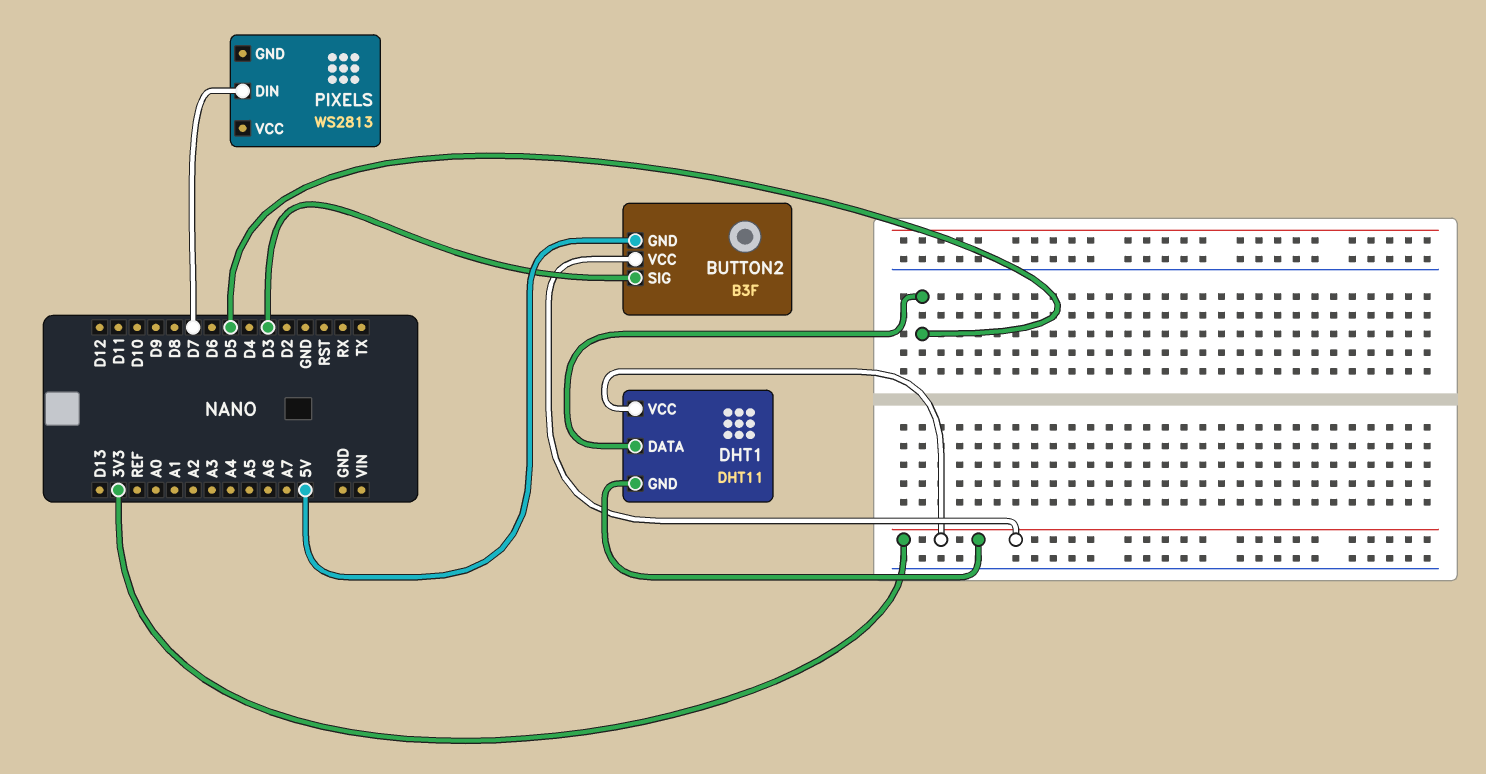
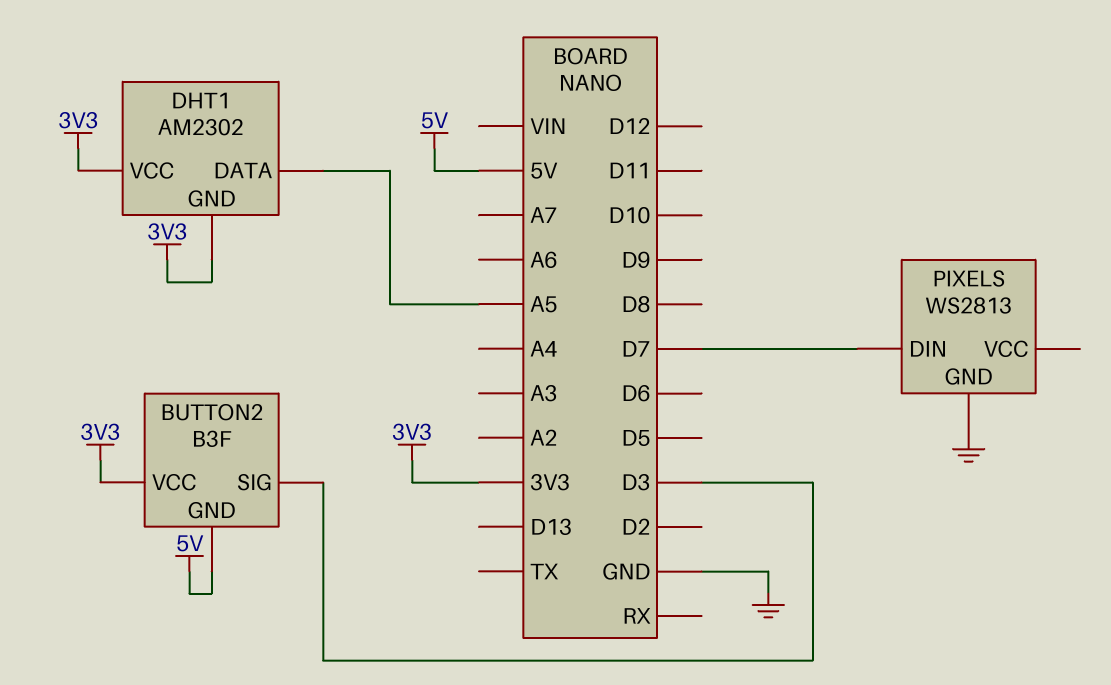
DHT1: DHT11 -> AM2302
DHT1 pin DATA: D5 -> A5
PIXELS pin GND: none -> GND

